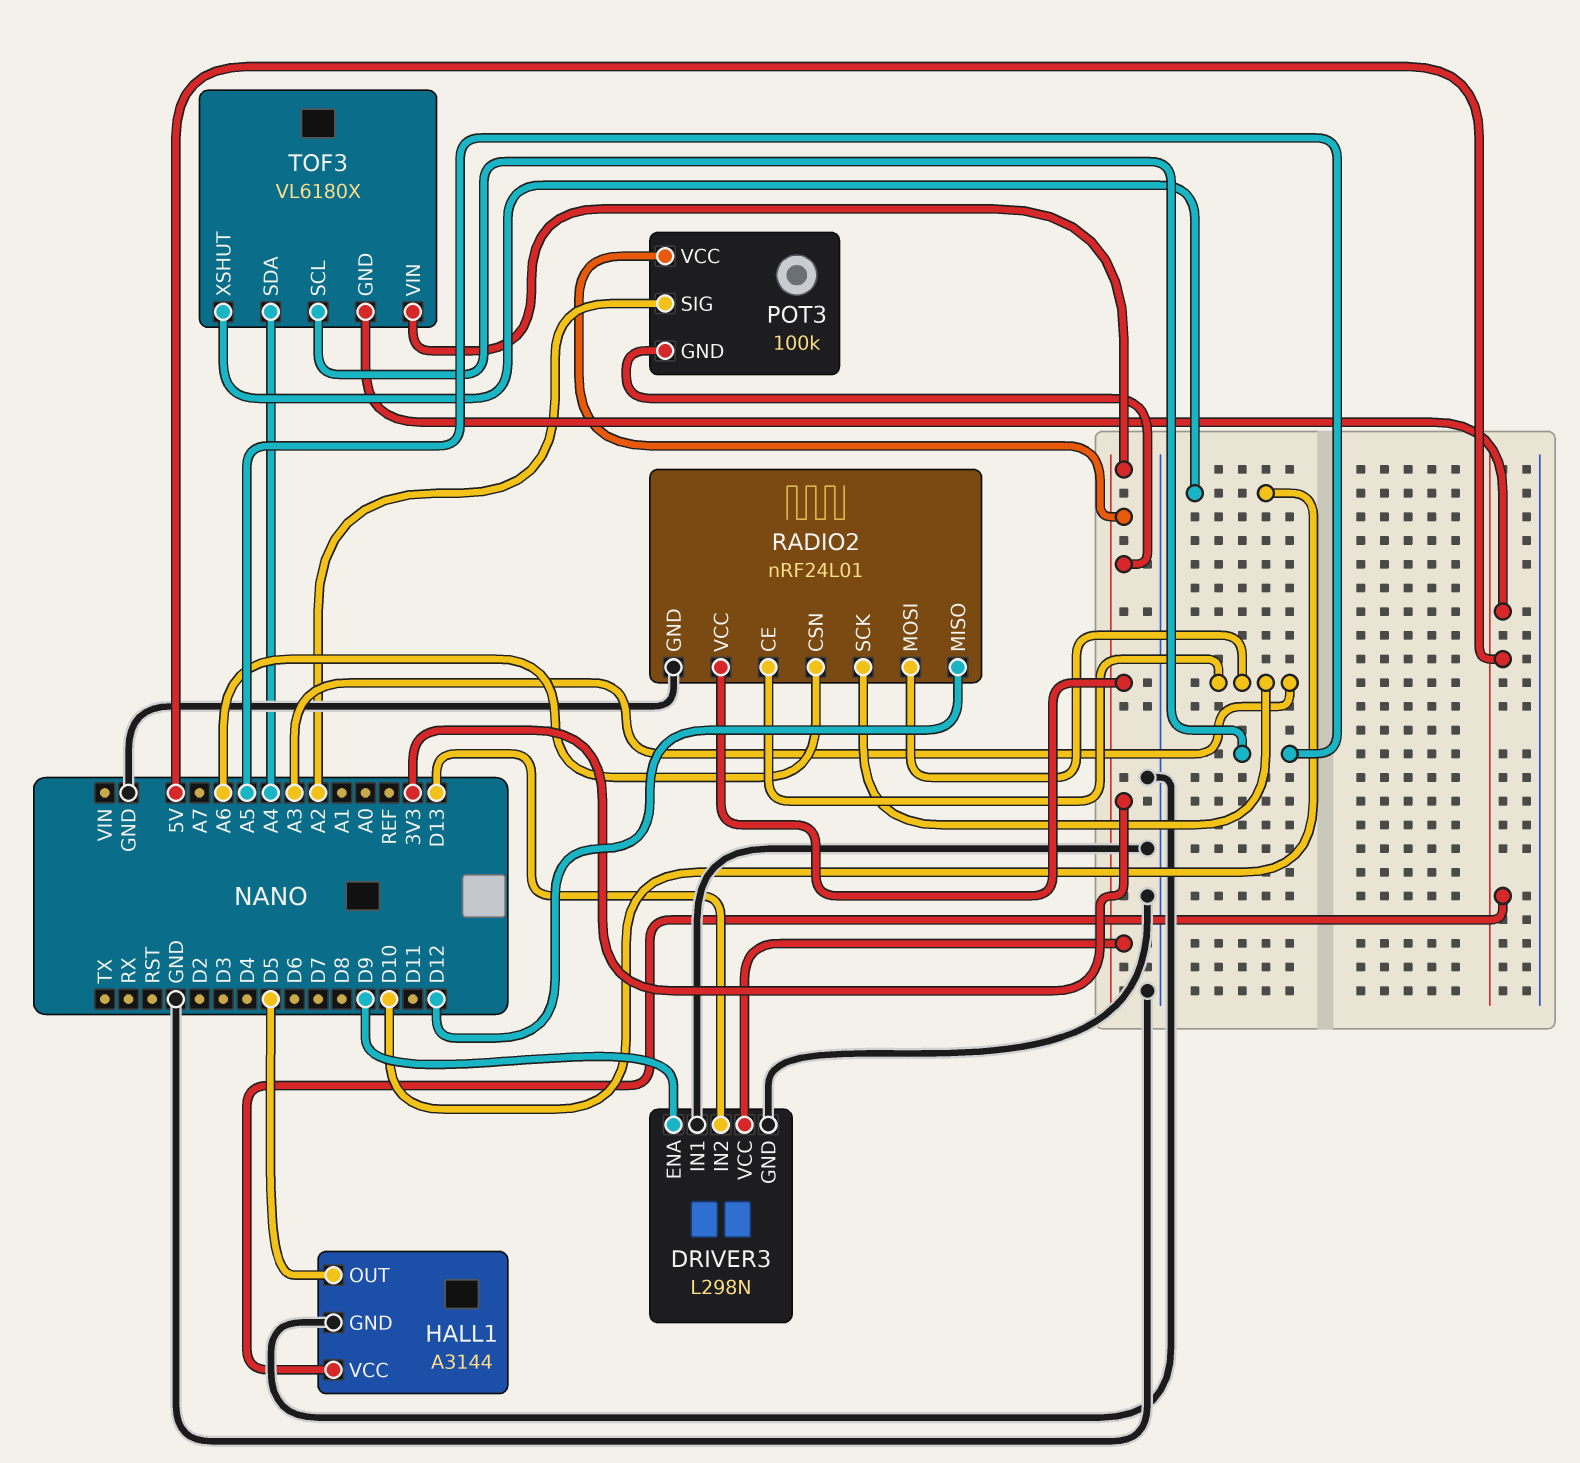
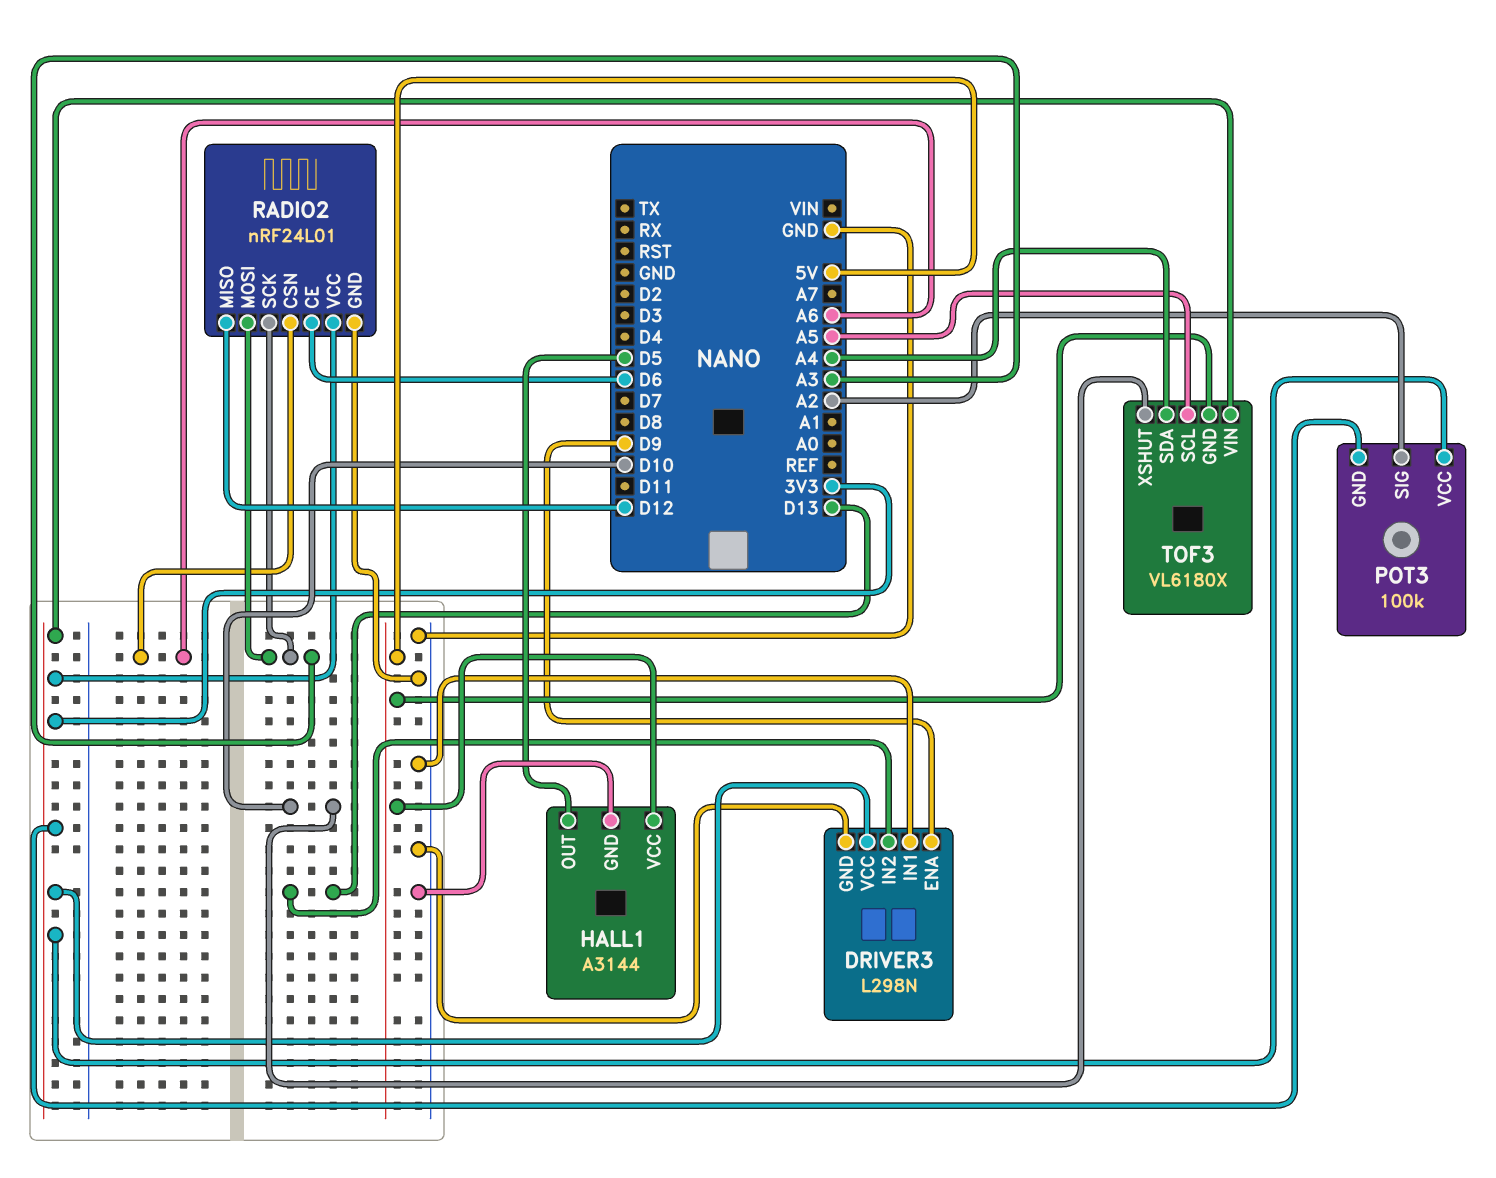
RADIO2 pin CE: A3 -> D6

